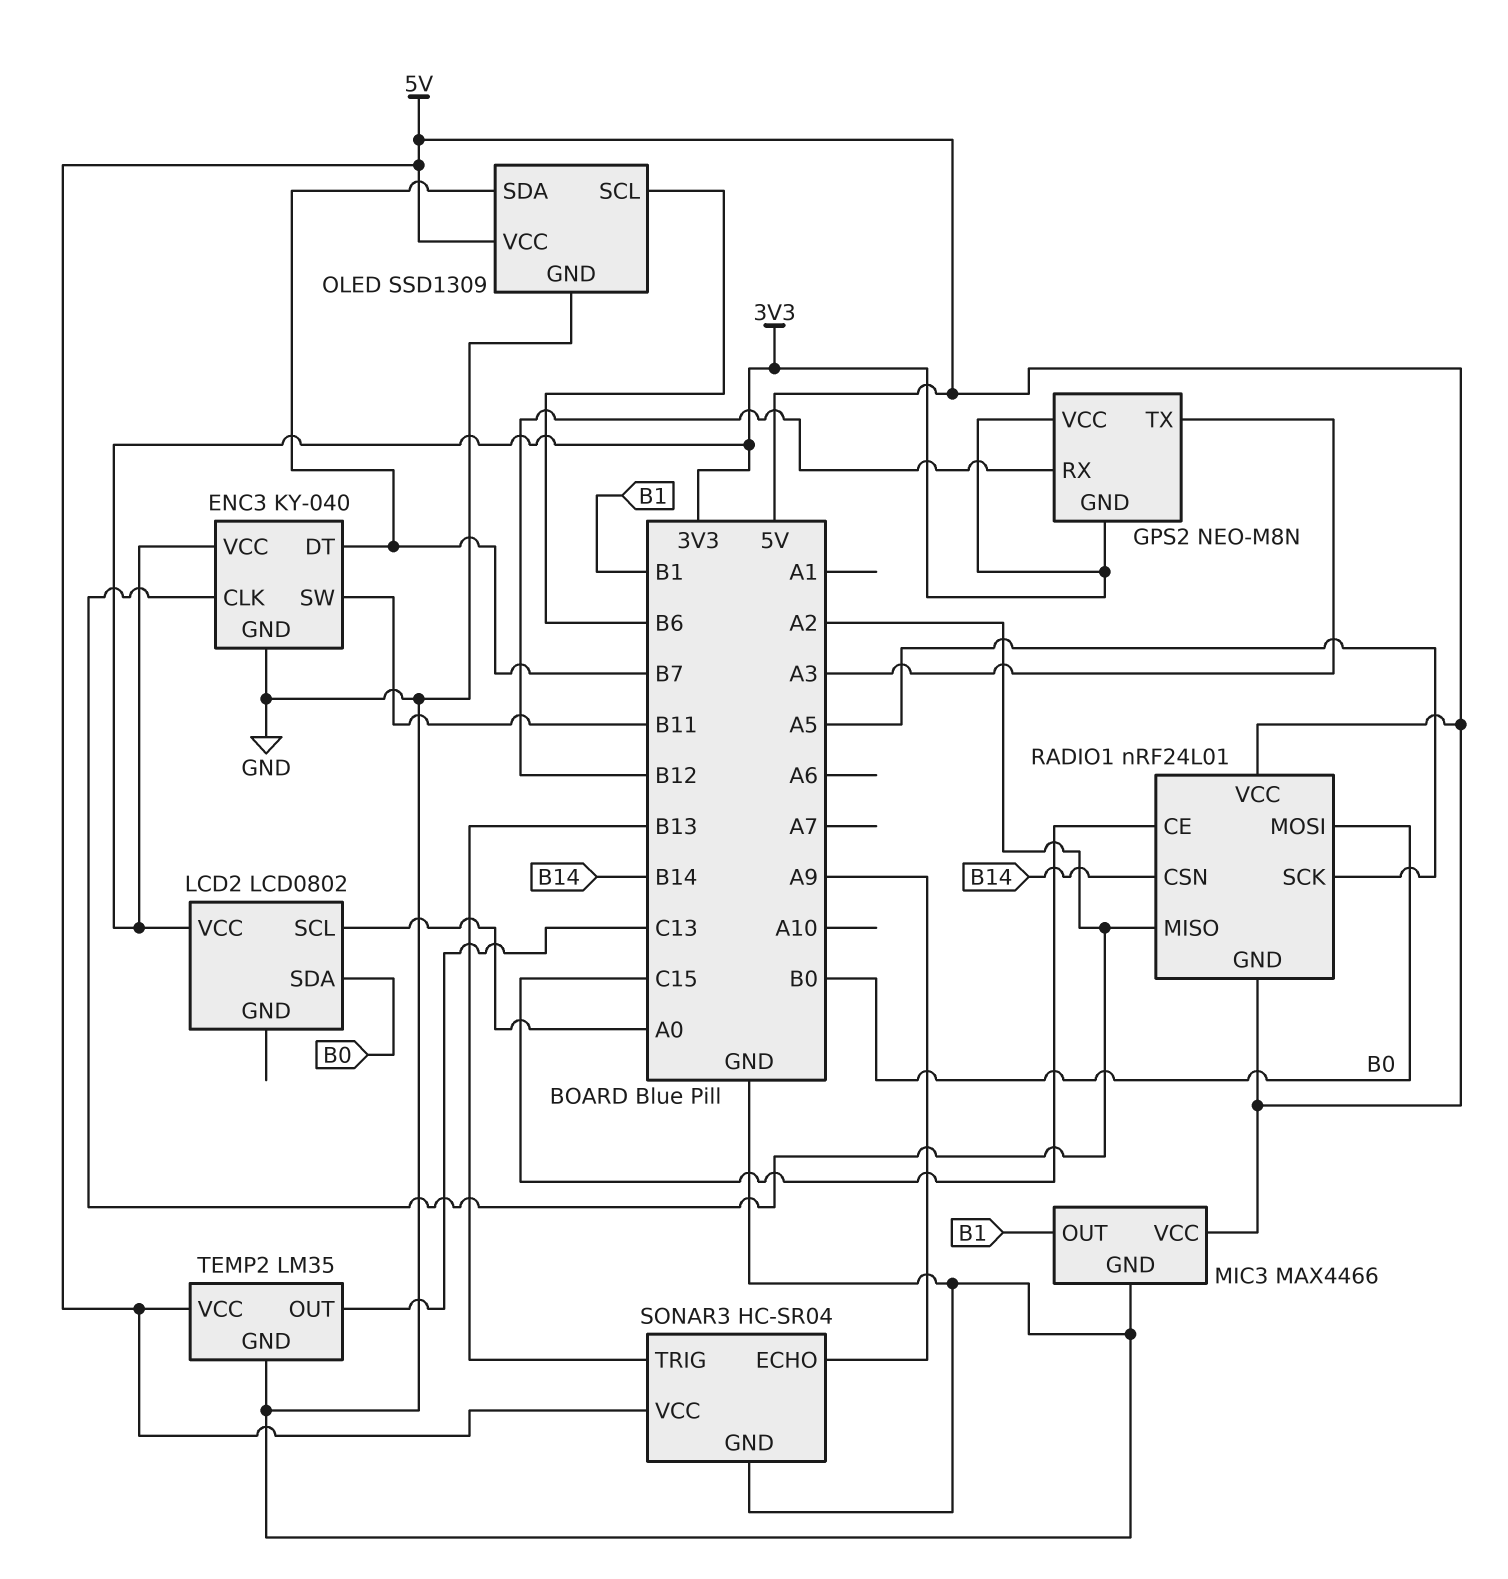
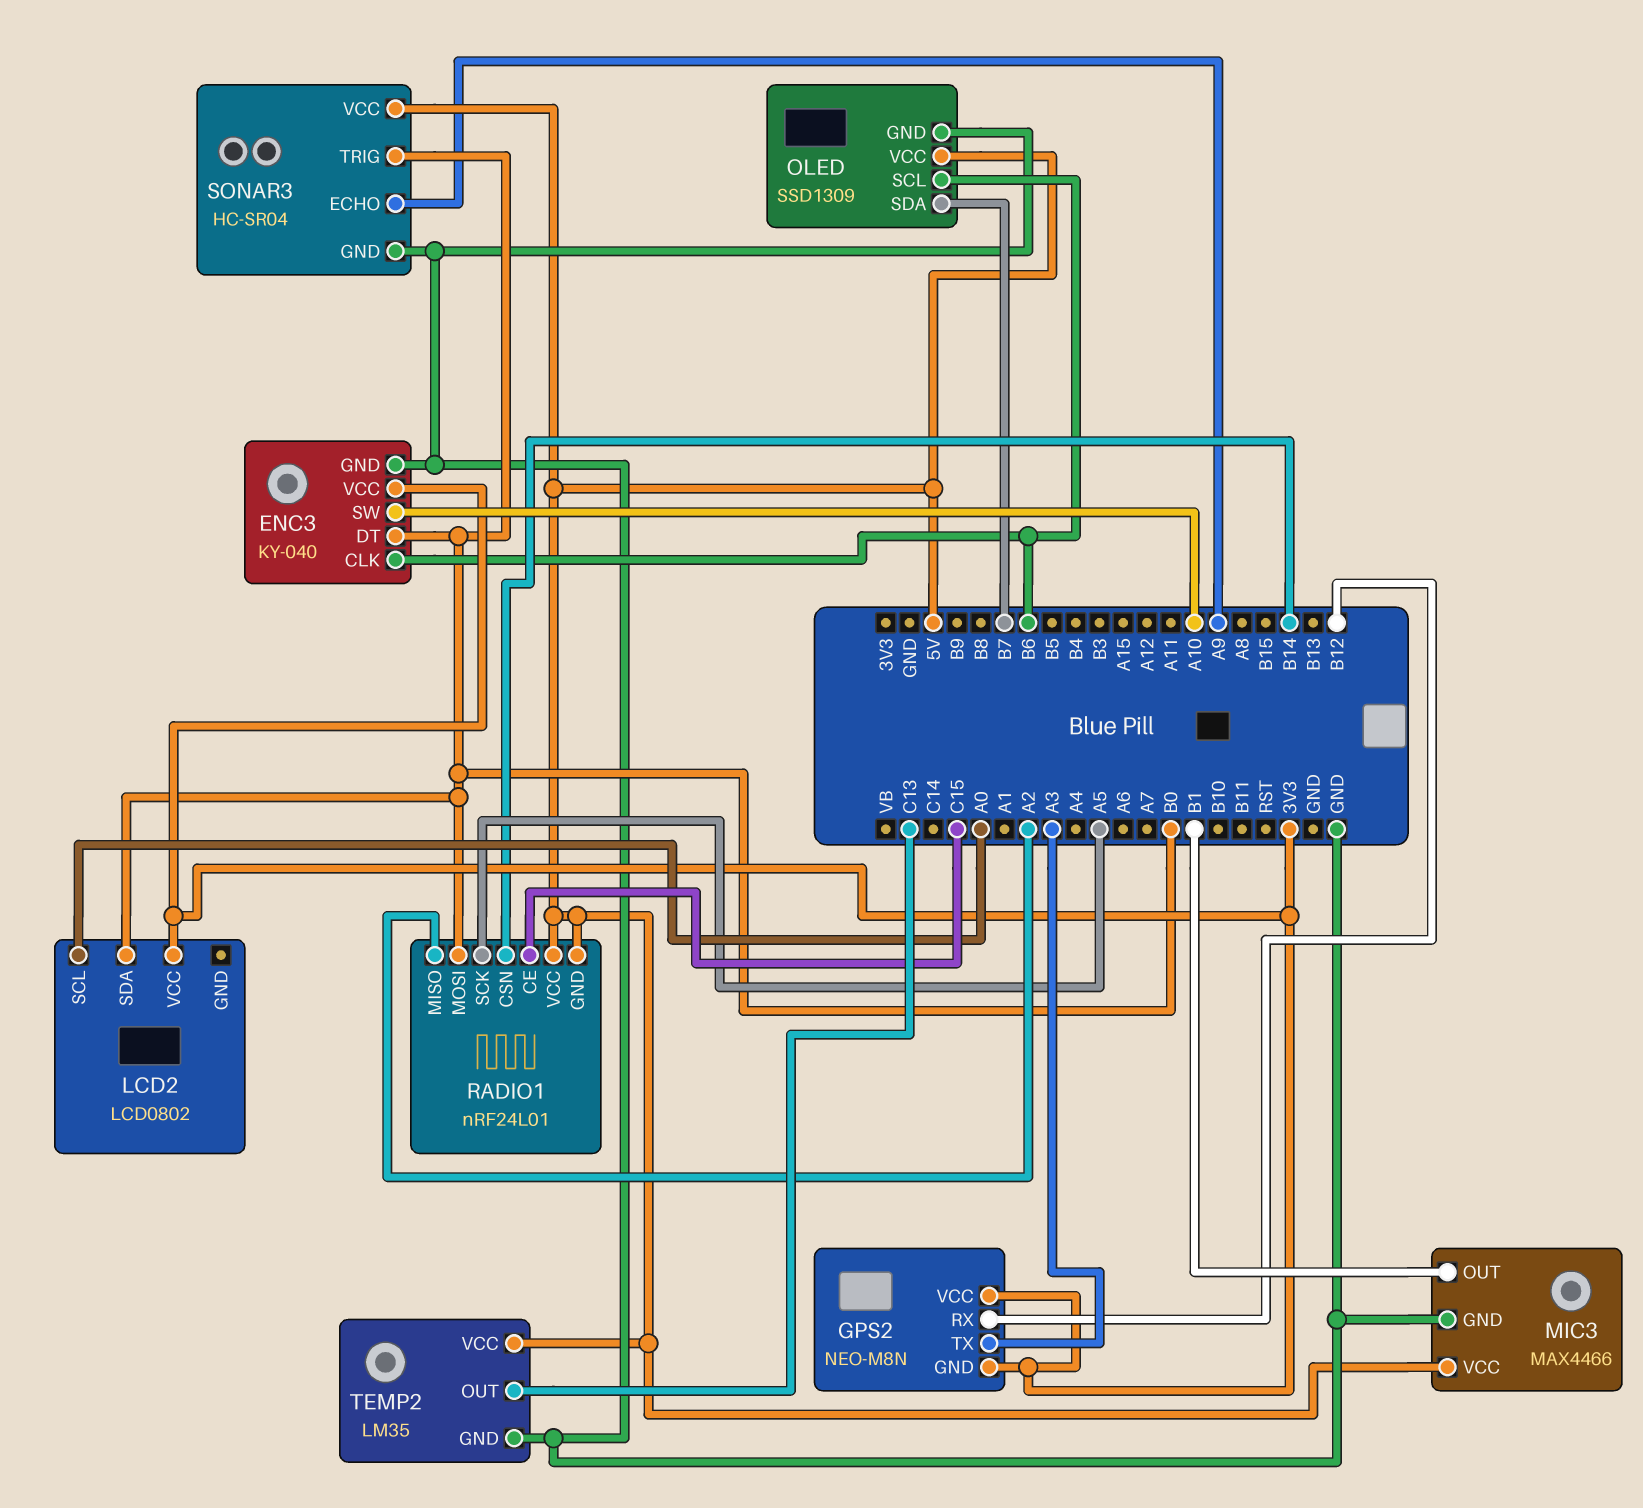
ENC3 pin CLK: A2 -> B6
ENC3 pin DT: B7 -> B0
ENC3 pin SW: B11 -> A10
SONAR3 pin TRIG: B13 -> B0

